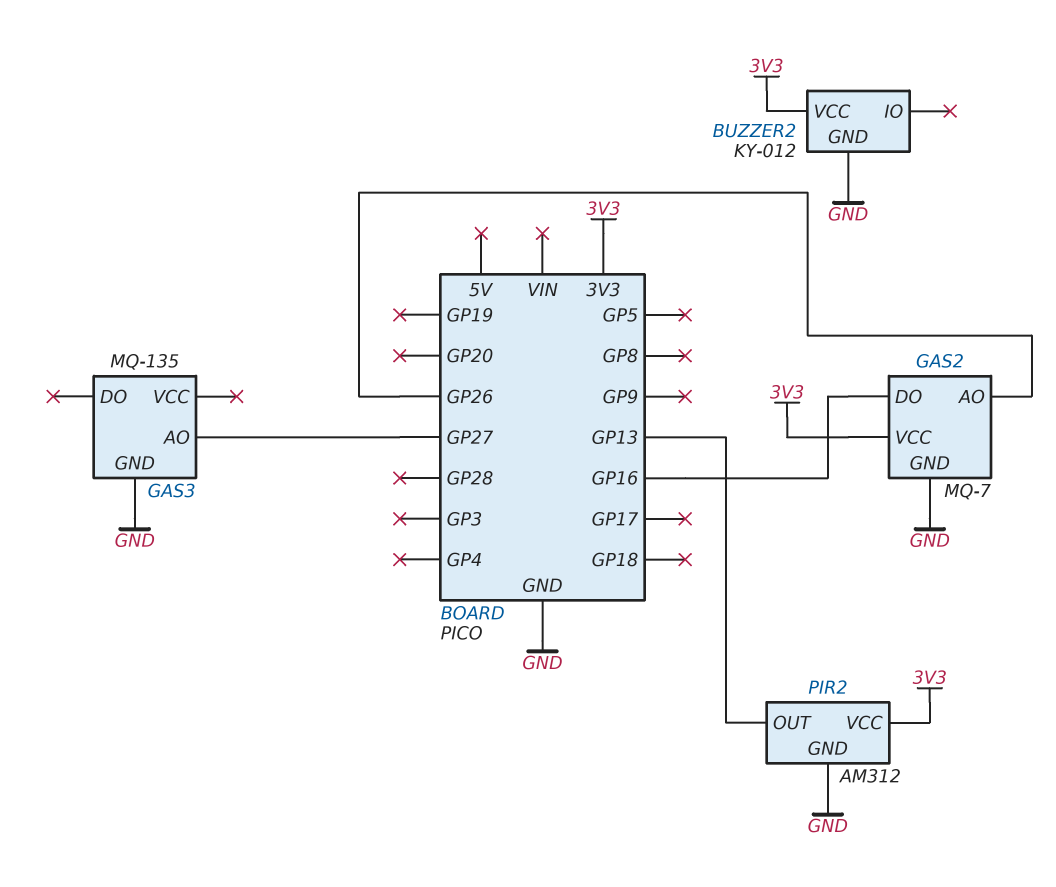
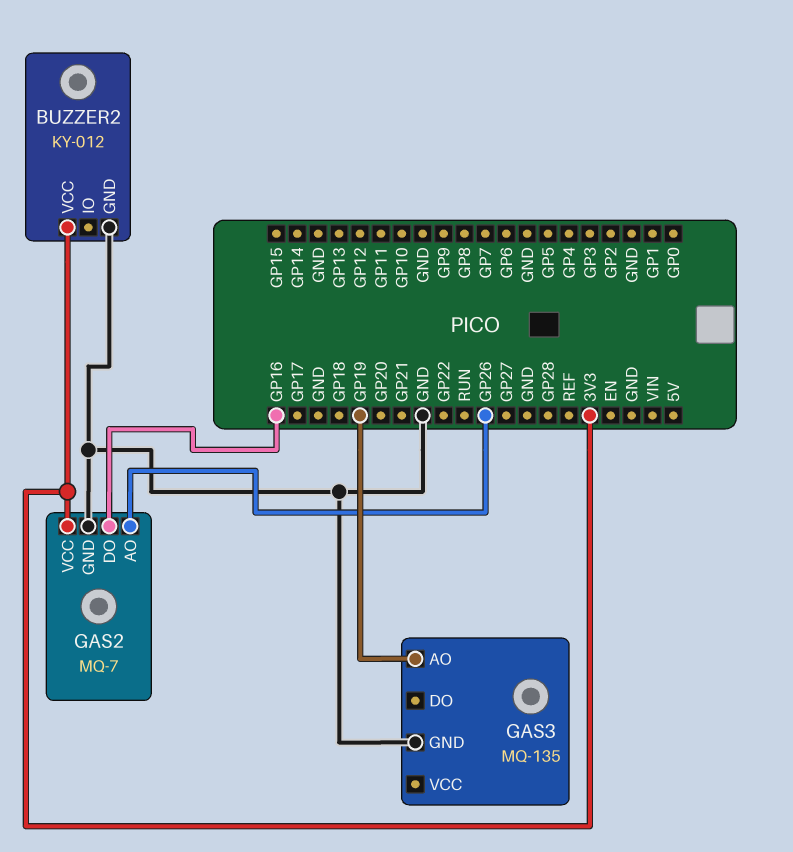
GAS3 pin AO: GP27 -> GP19
PIR2: AM312 -> none
PIR2 pin GND: GND -> none
PIR2 pin OUT: GP13 -> none
PIR2 pin VCC: 3V3 -> none

